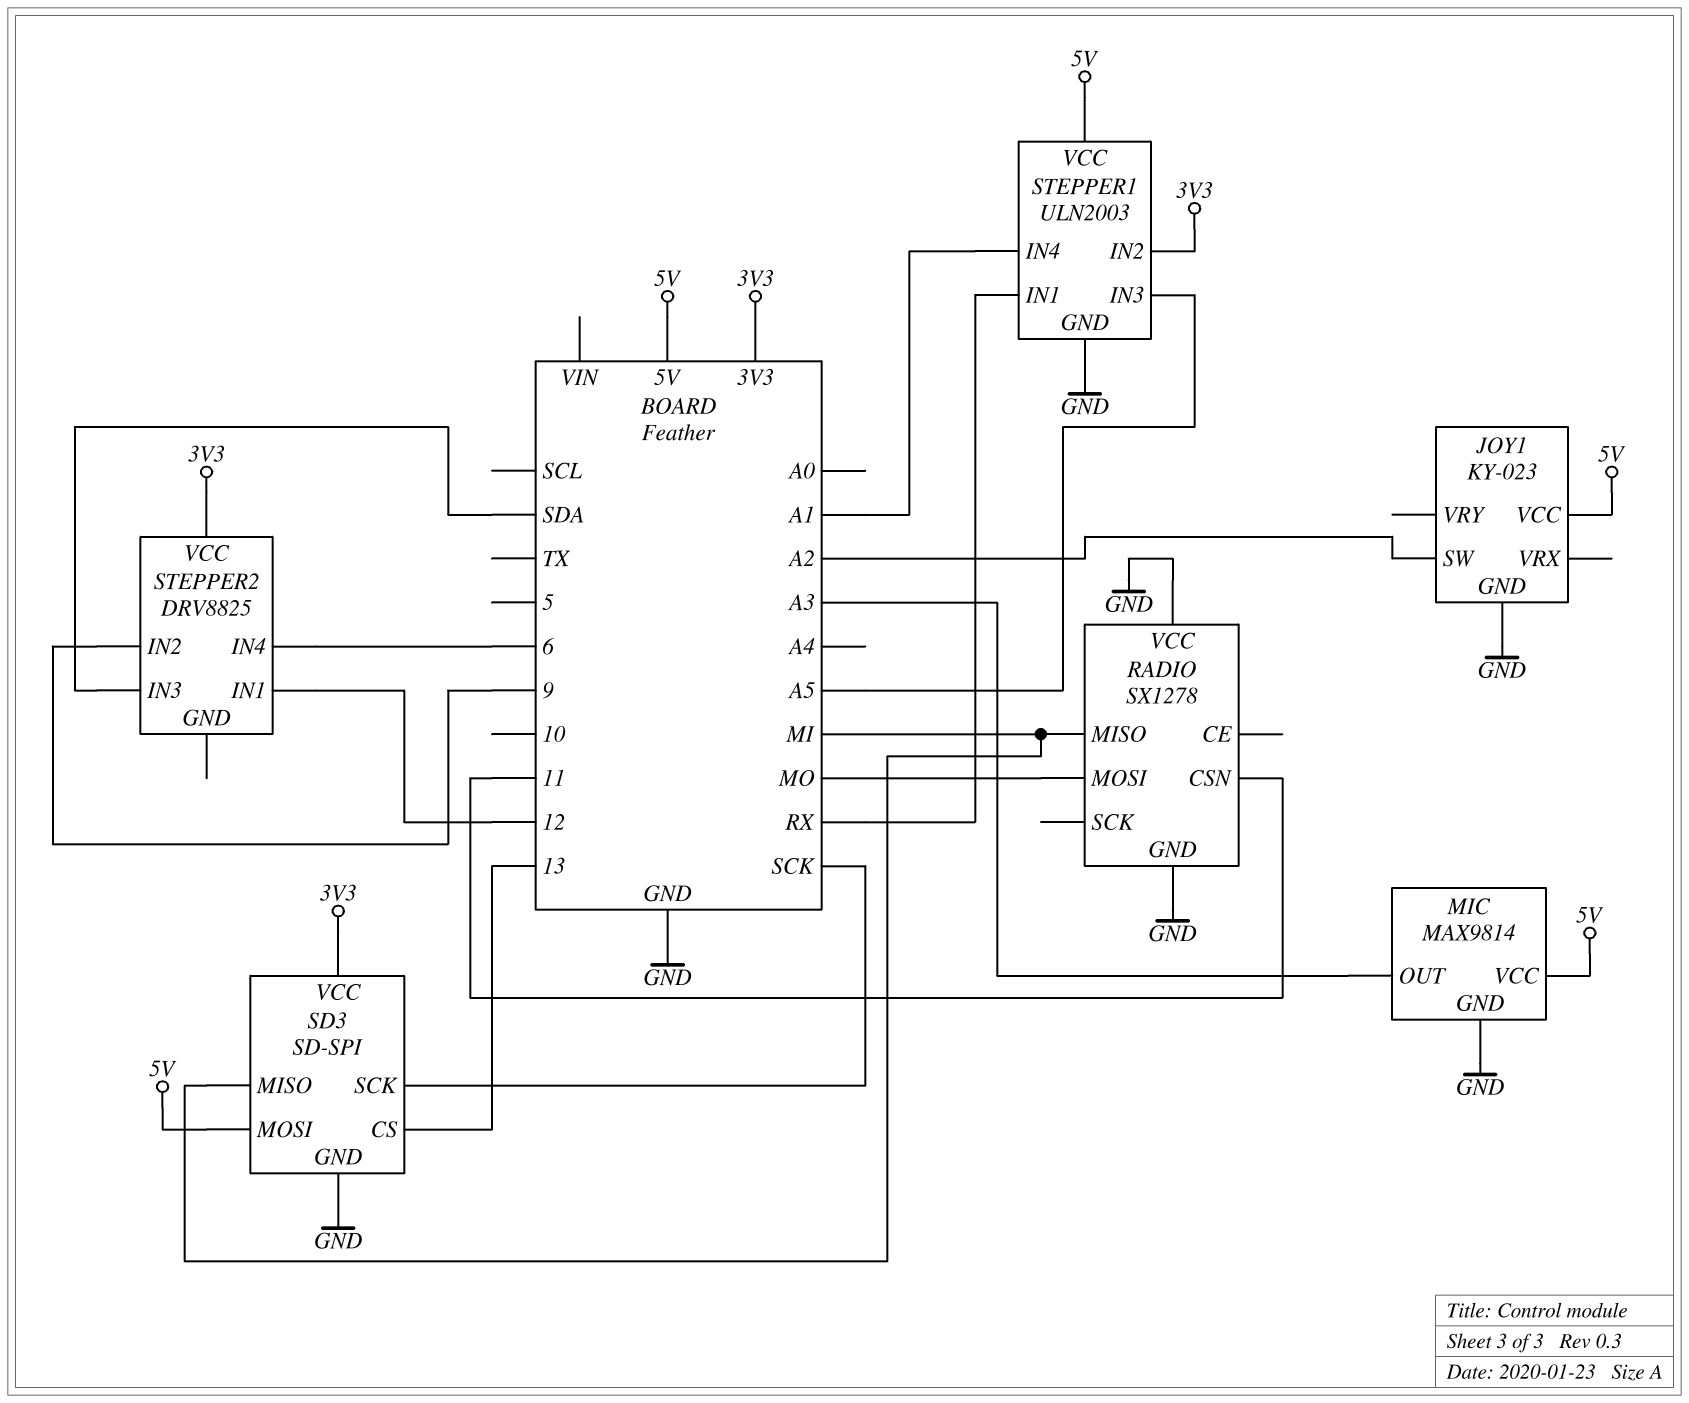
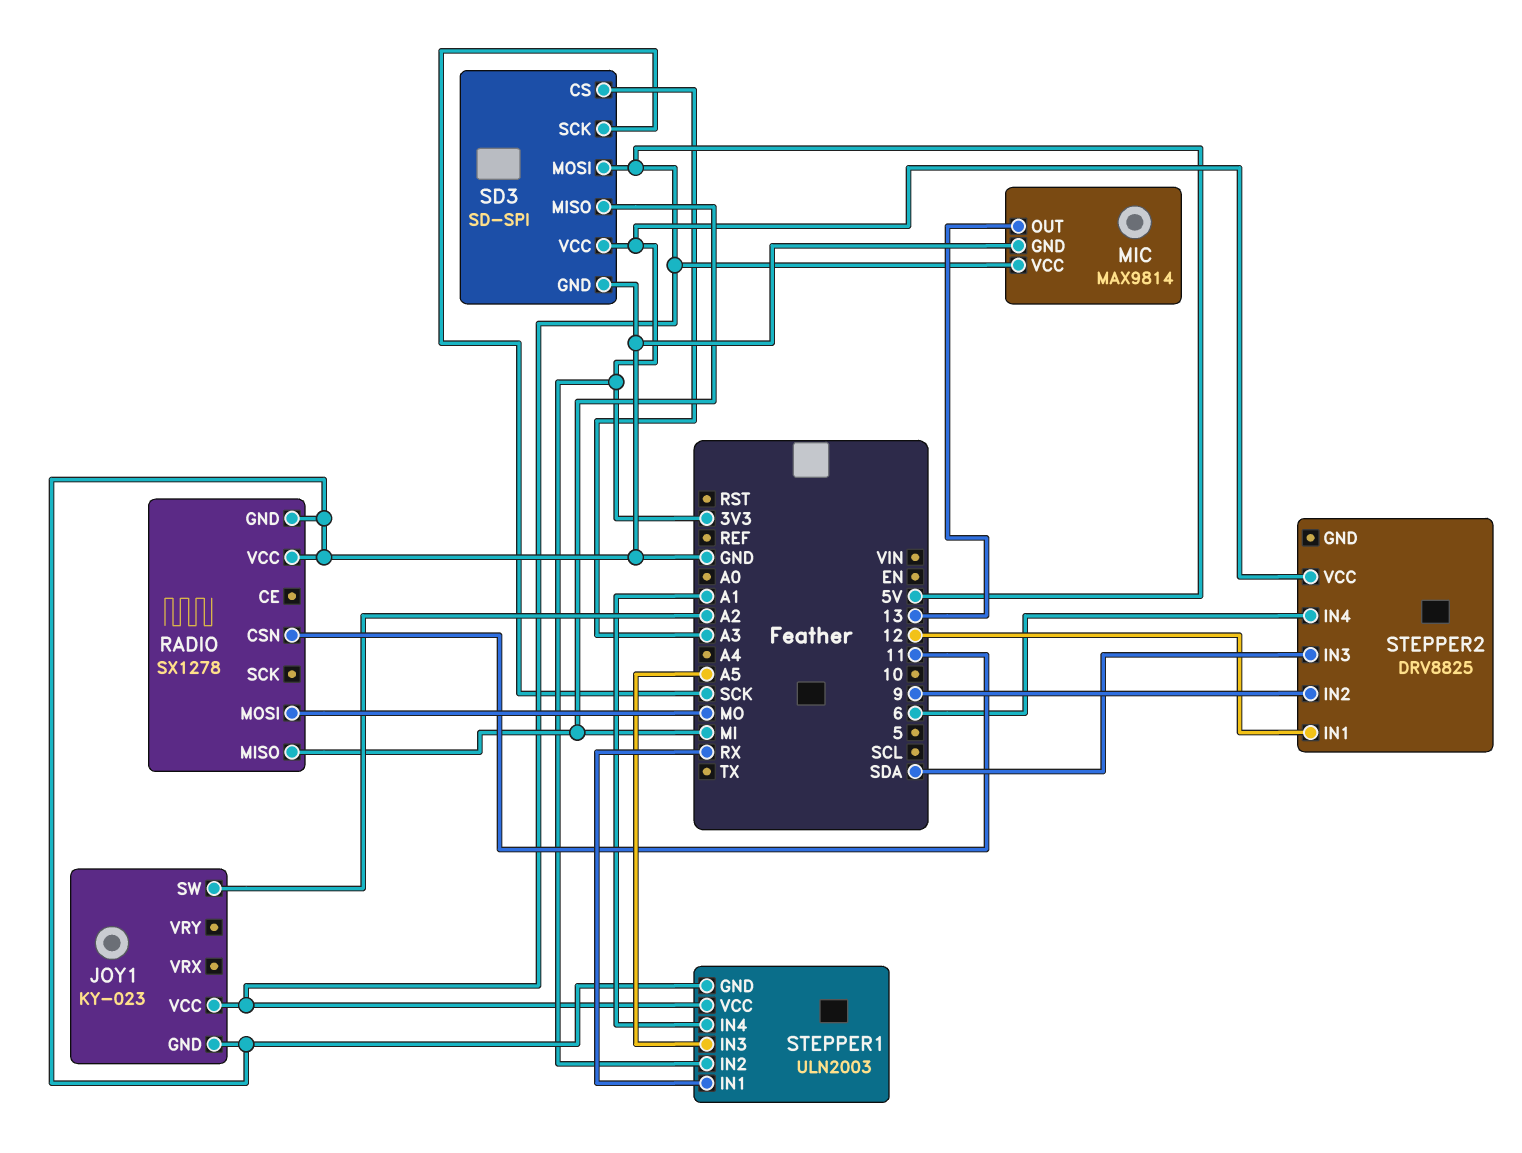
MIC pin OUT: A3 -> 13
SD3 pin CS: 13 -> A3

